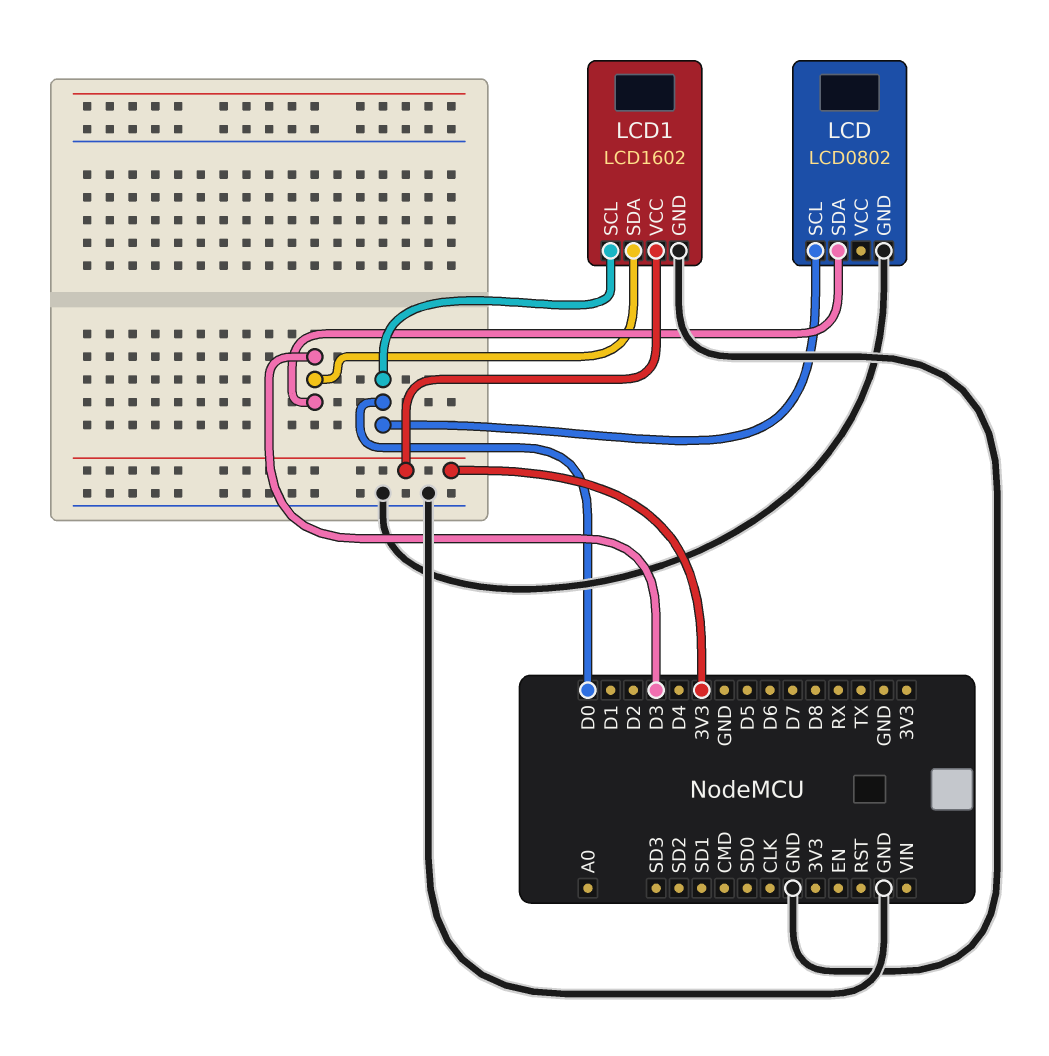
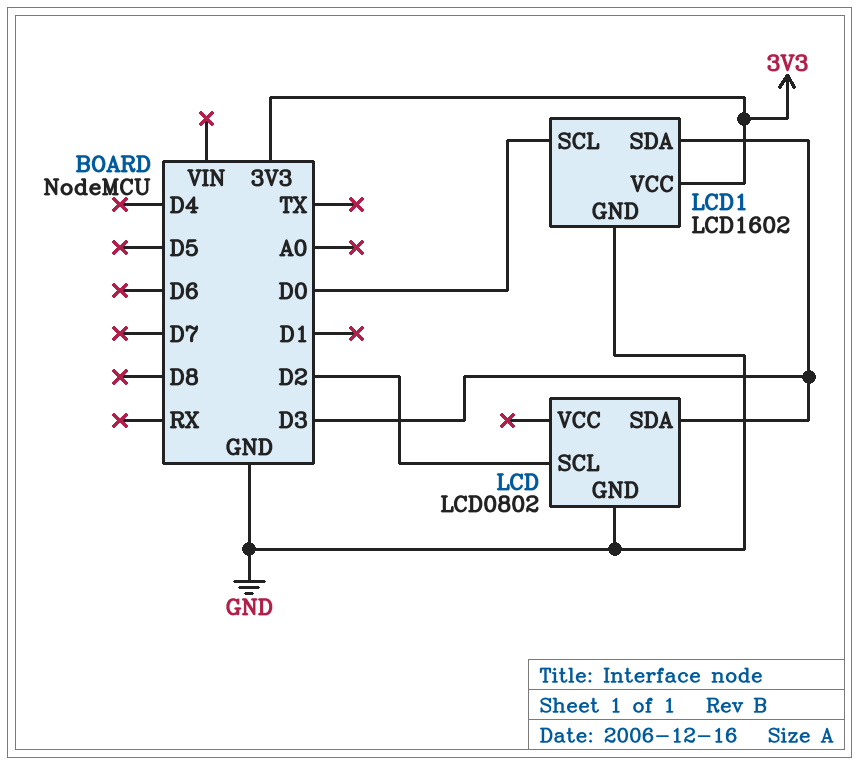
LCD pin SCL: D0 -> D2

